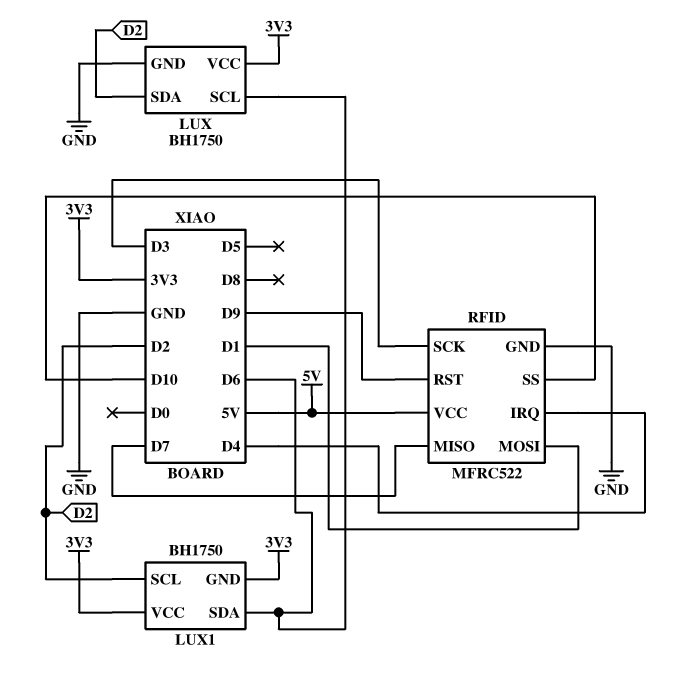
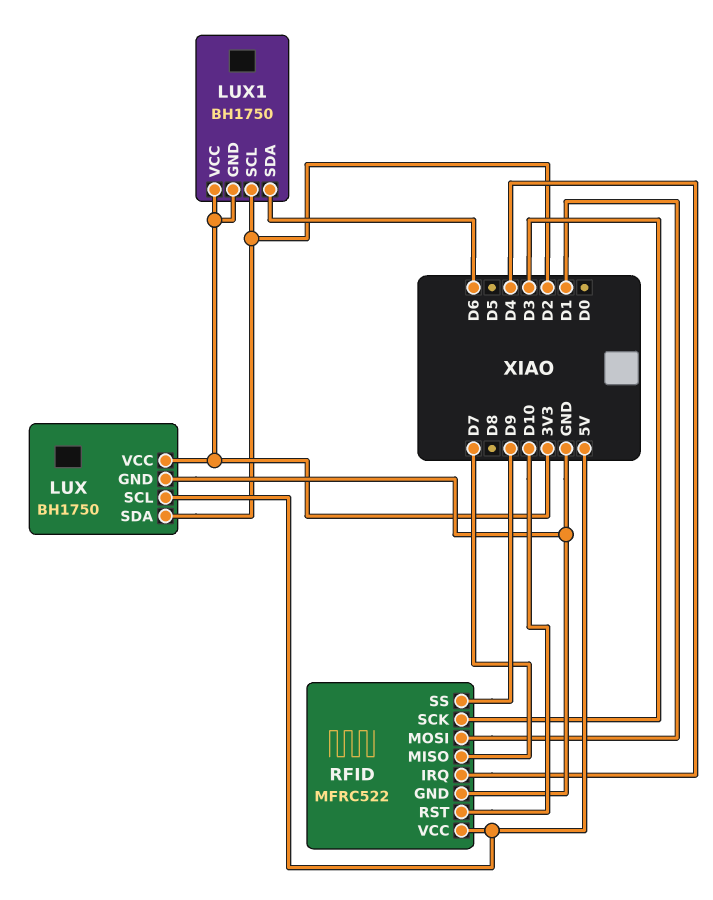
LUX pin SCL: D6 -> 5V
RFID pin RST: D9 -> D10
RFID pin SS: D10 -> D9

